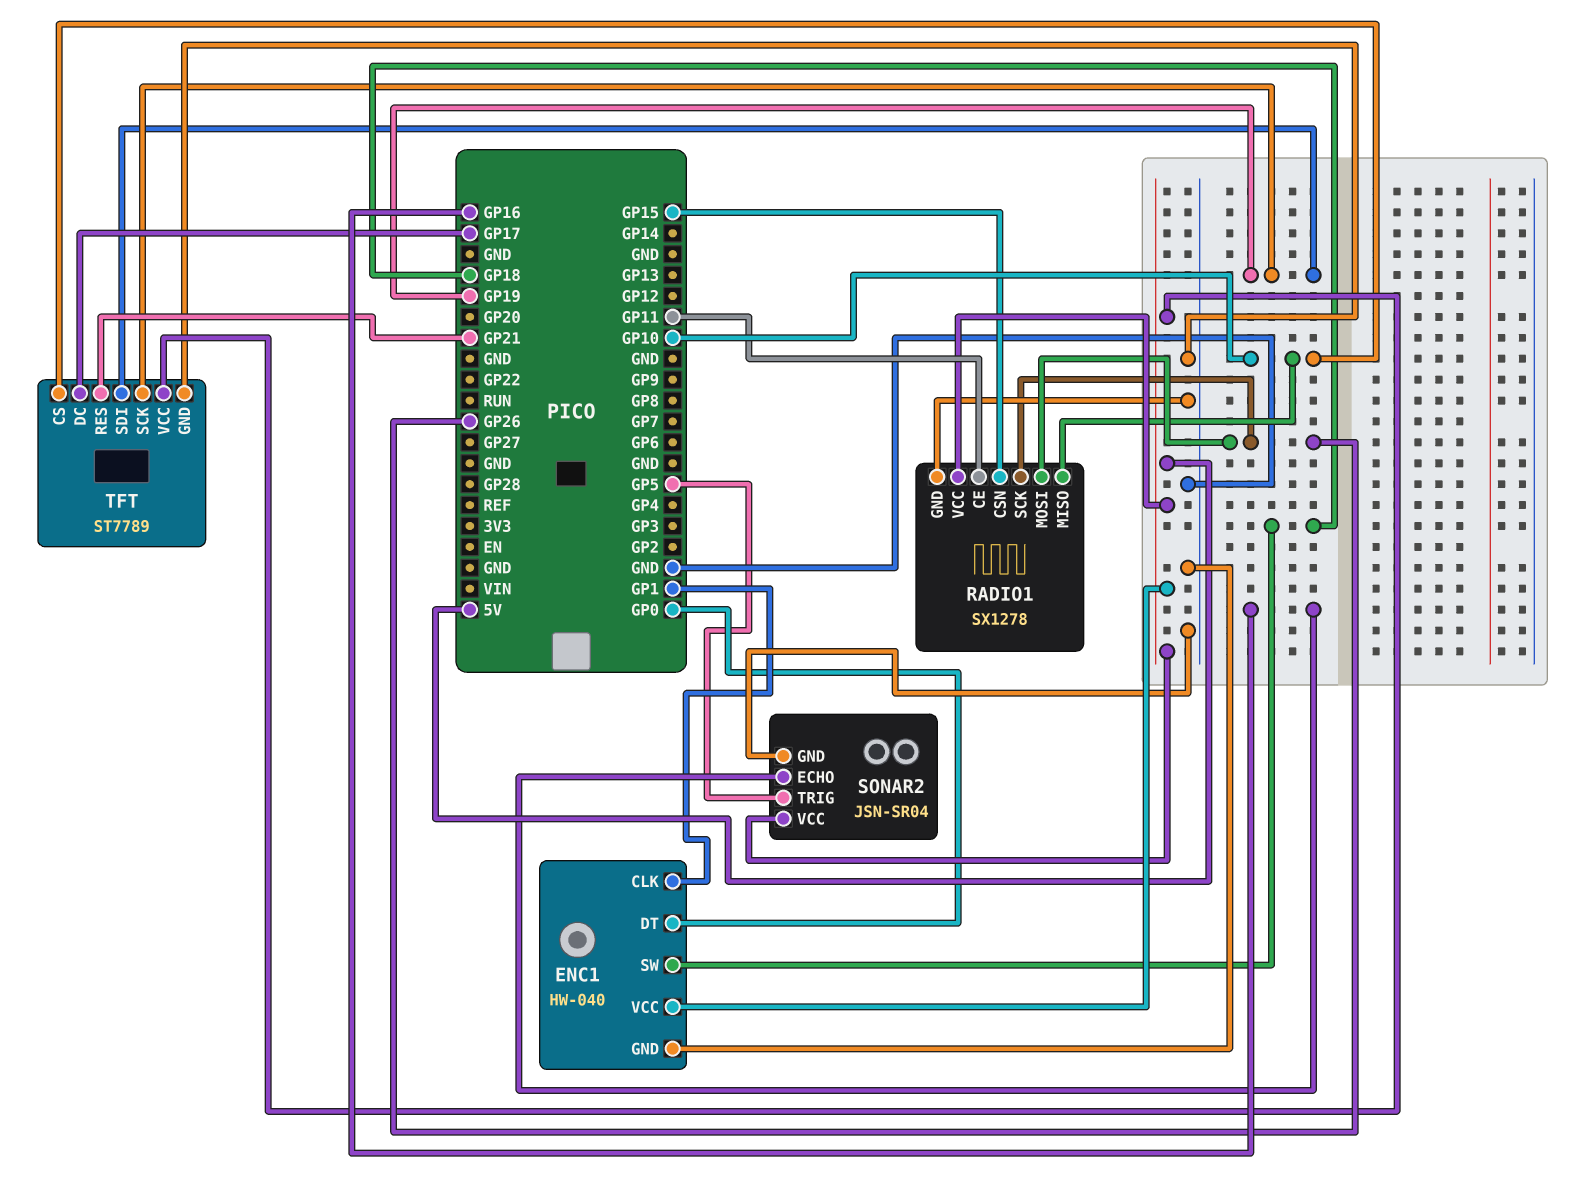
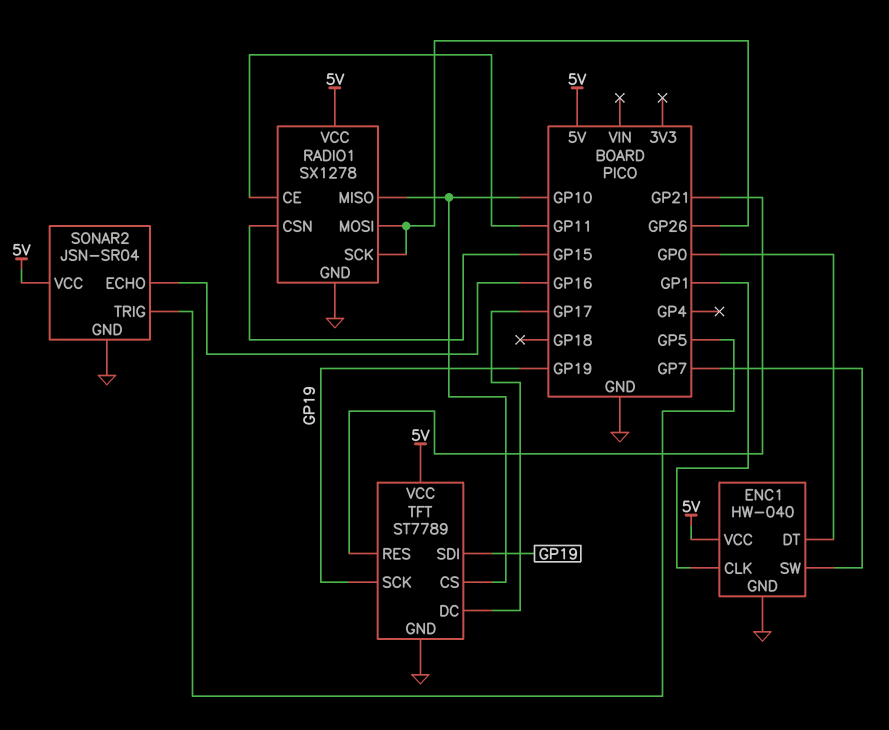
ENC1 pin SW: GP18 -> GP7

